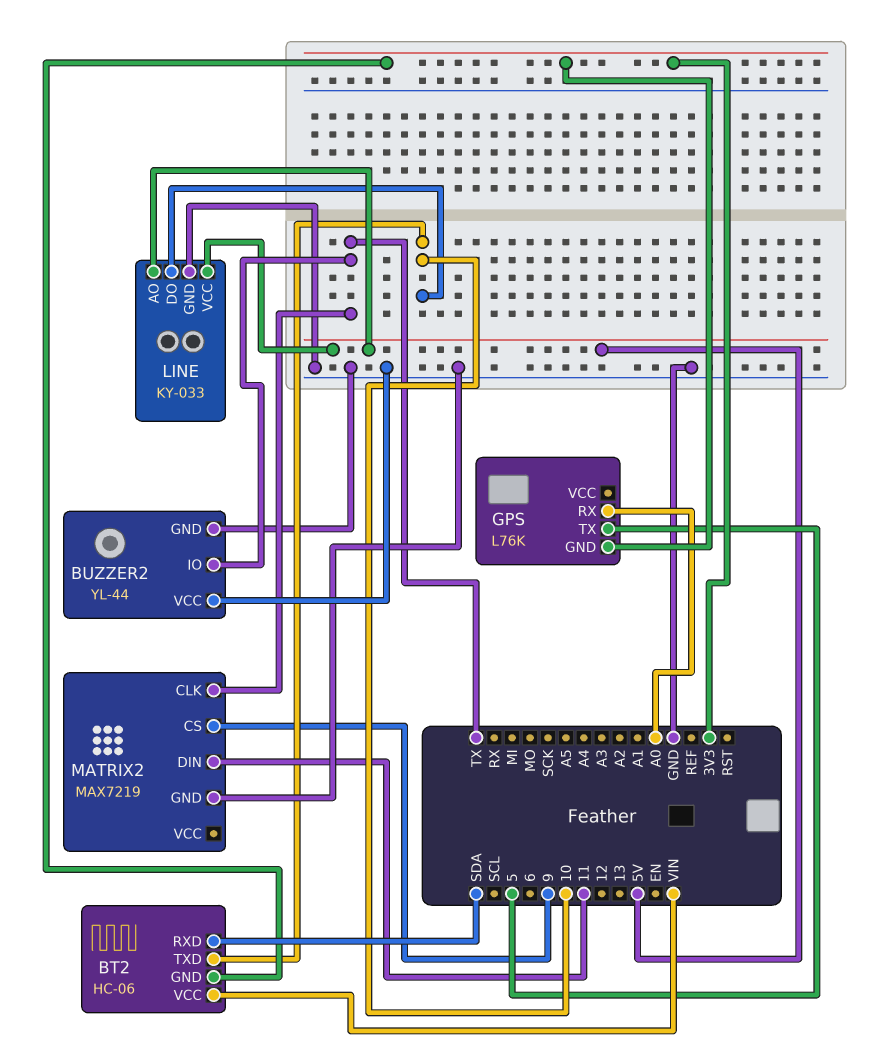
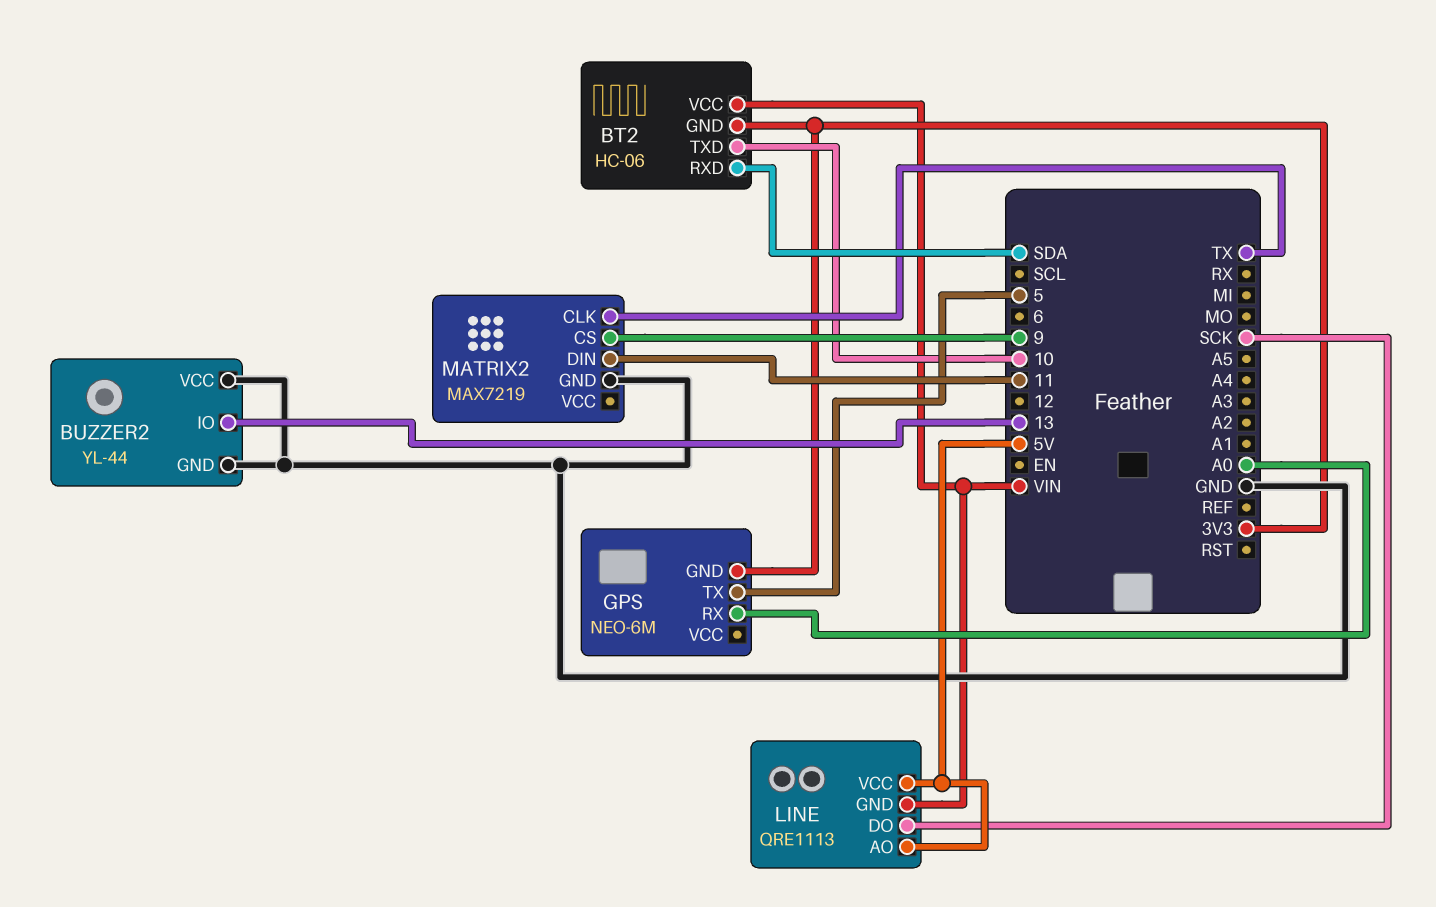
BUZZER2 pin IO: TX -> 13
GPS: L76K -> NEO-6M
LINE: KY-033 -> QRE1113
LINE pin DO: 10 -> SCK
LINE pin GND: GND -> VIN

